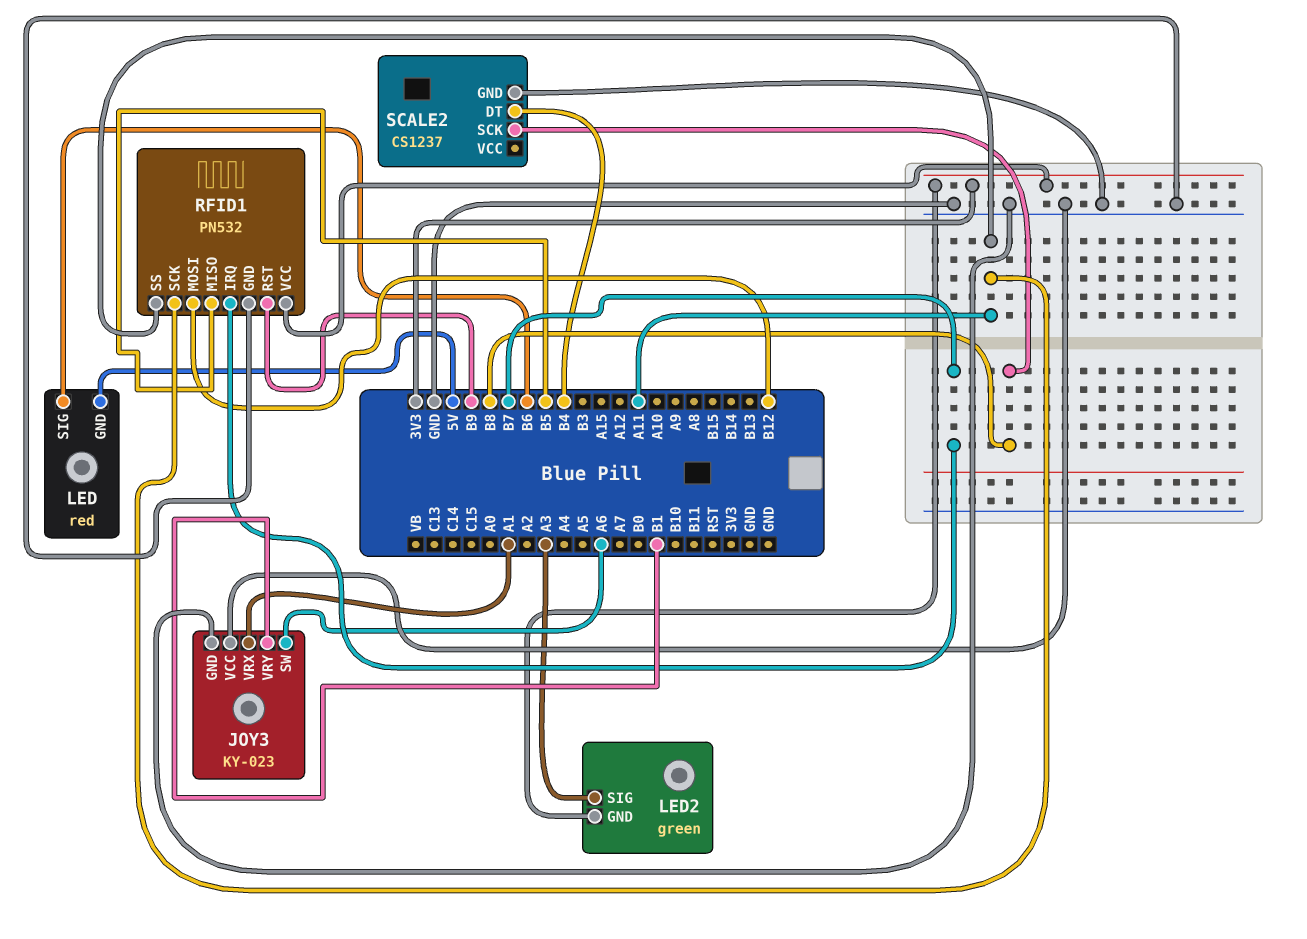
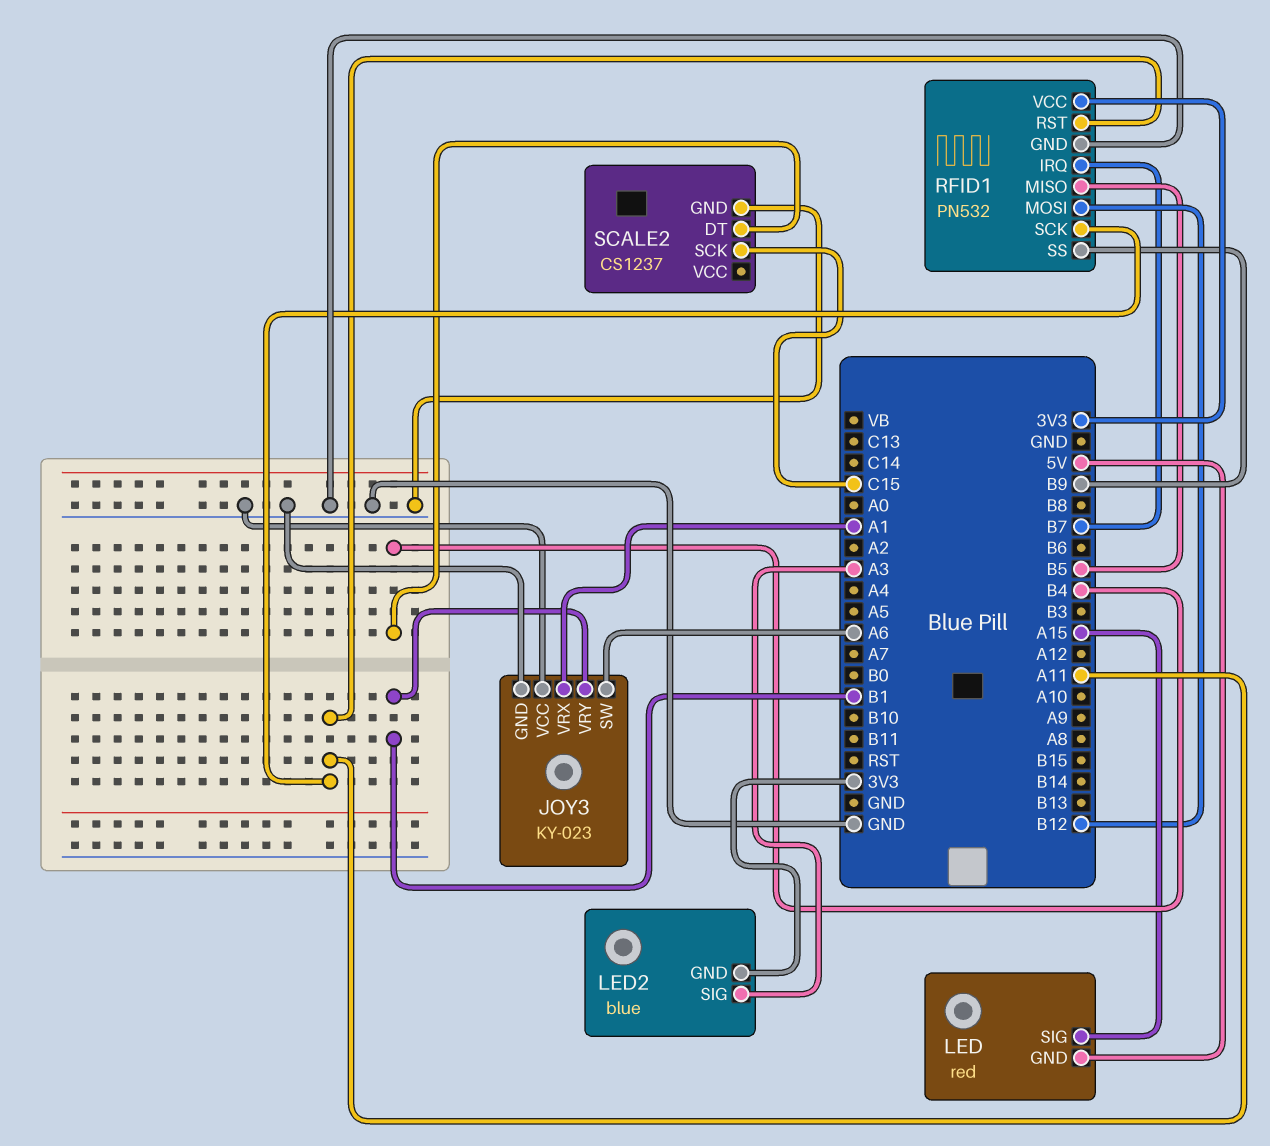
LED pin SIG: B6 -> A15
LED2: green -> blue
RFID1 pin RST: B9 -> A11
RFID1 pin SS: A11 -> B9
SCALE2 pin SCK: B8 -> C15

